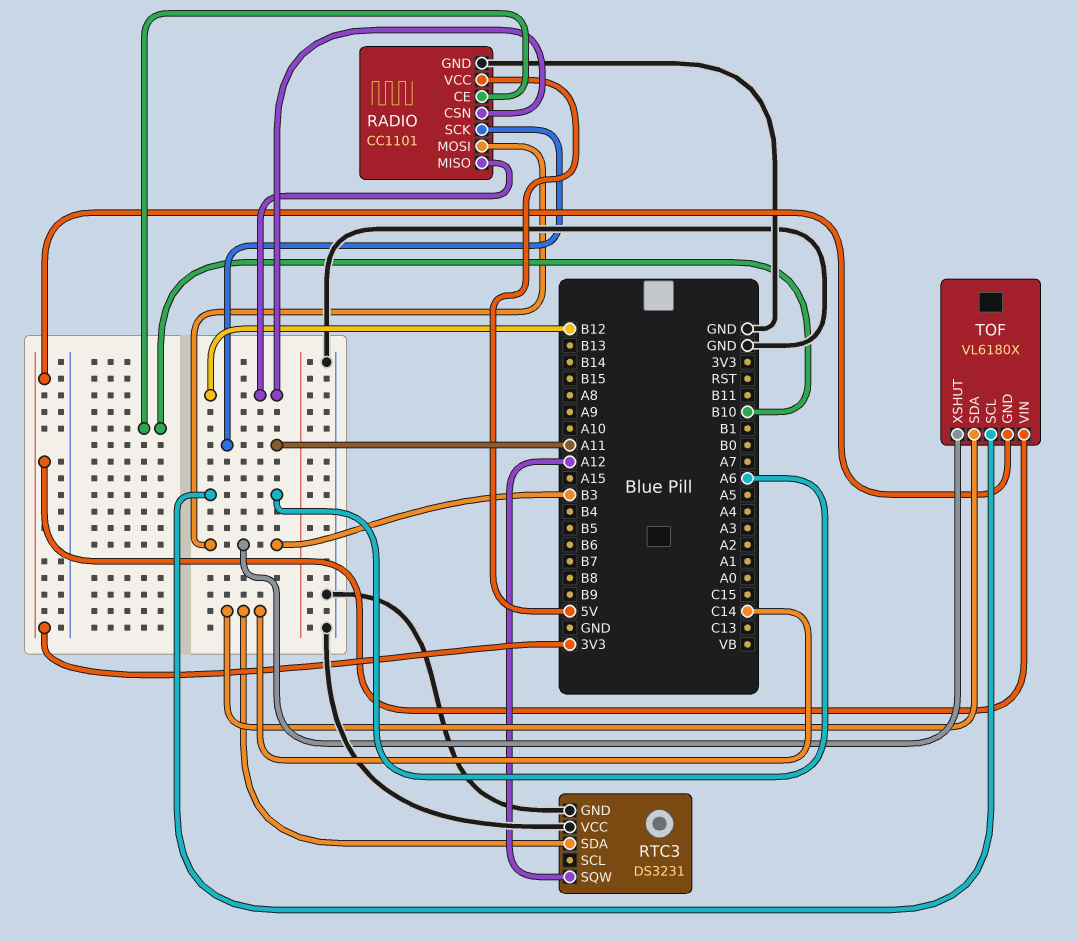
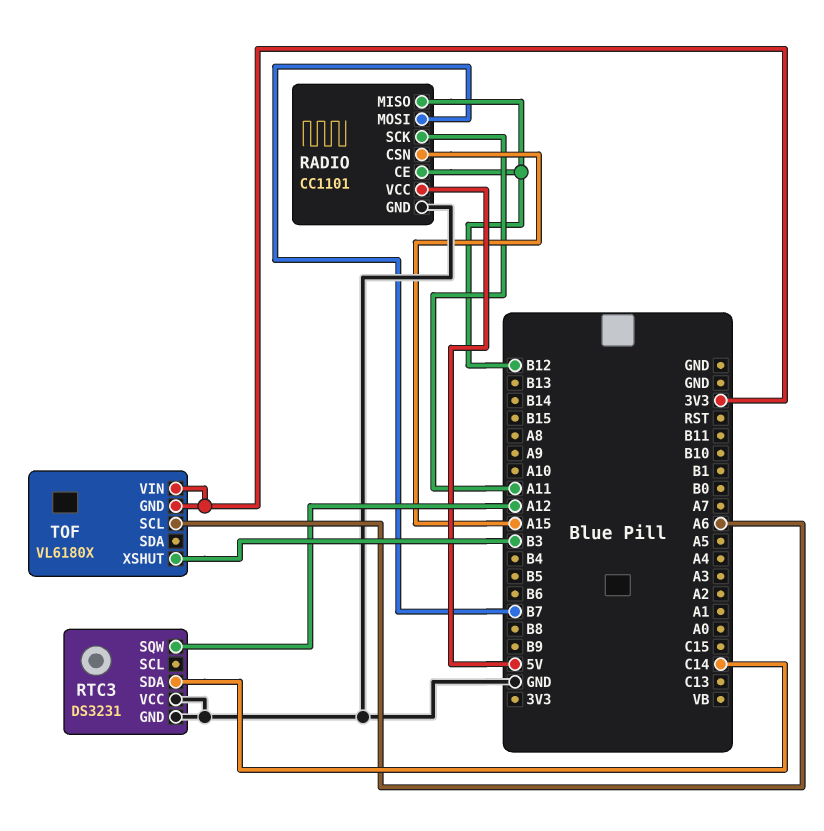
RADIO pin CE: B10 -> B12
RADIO pin CSN: B12 -> A15
RADIO pin MOSI: B3 -> B7
TOF pin SDA: C14 -> none

